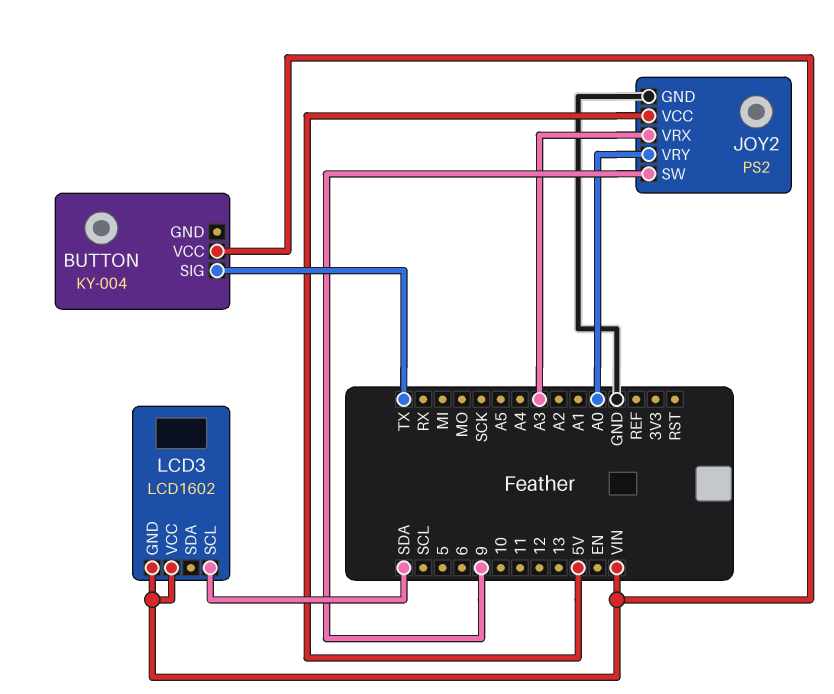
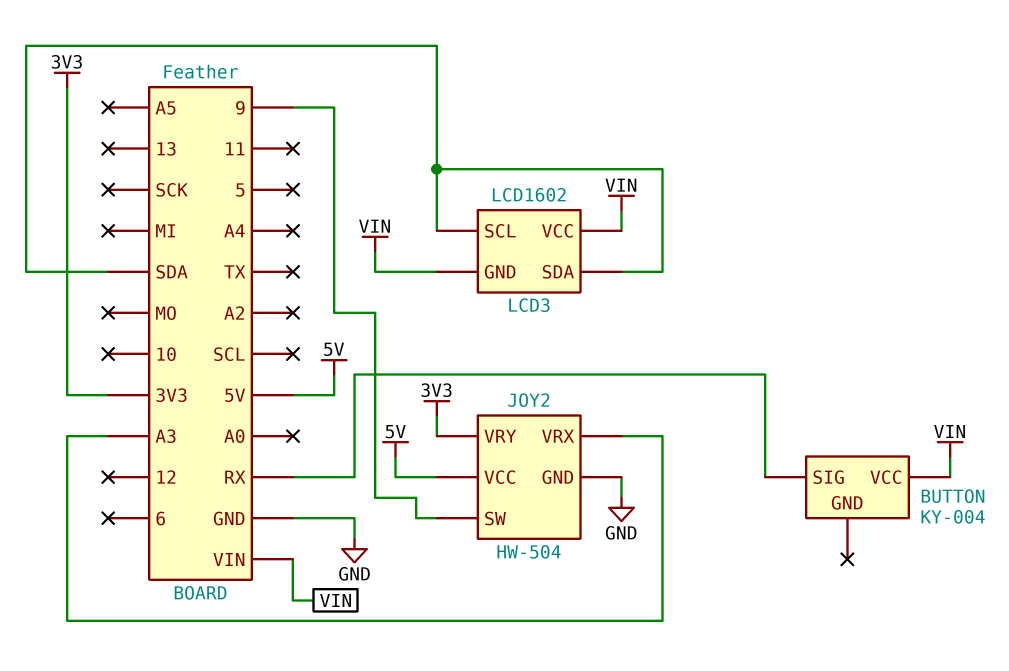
BUTTON pin SIG: TX -> RX
JOY2: PS2 -> HW-504
JOY2 pin VRY: A0 -> 3V3
LCD3 pin SDA: none -> SDA

